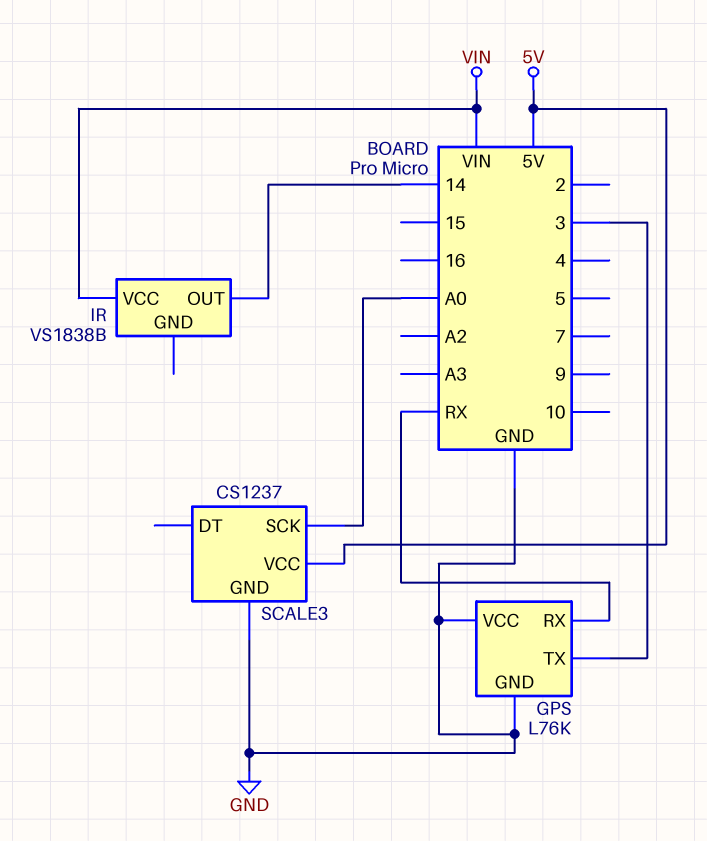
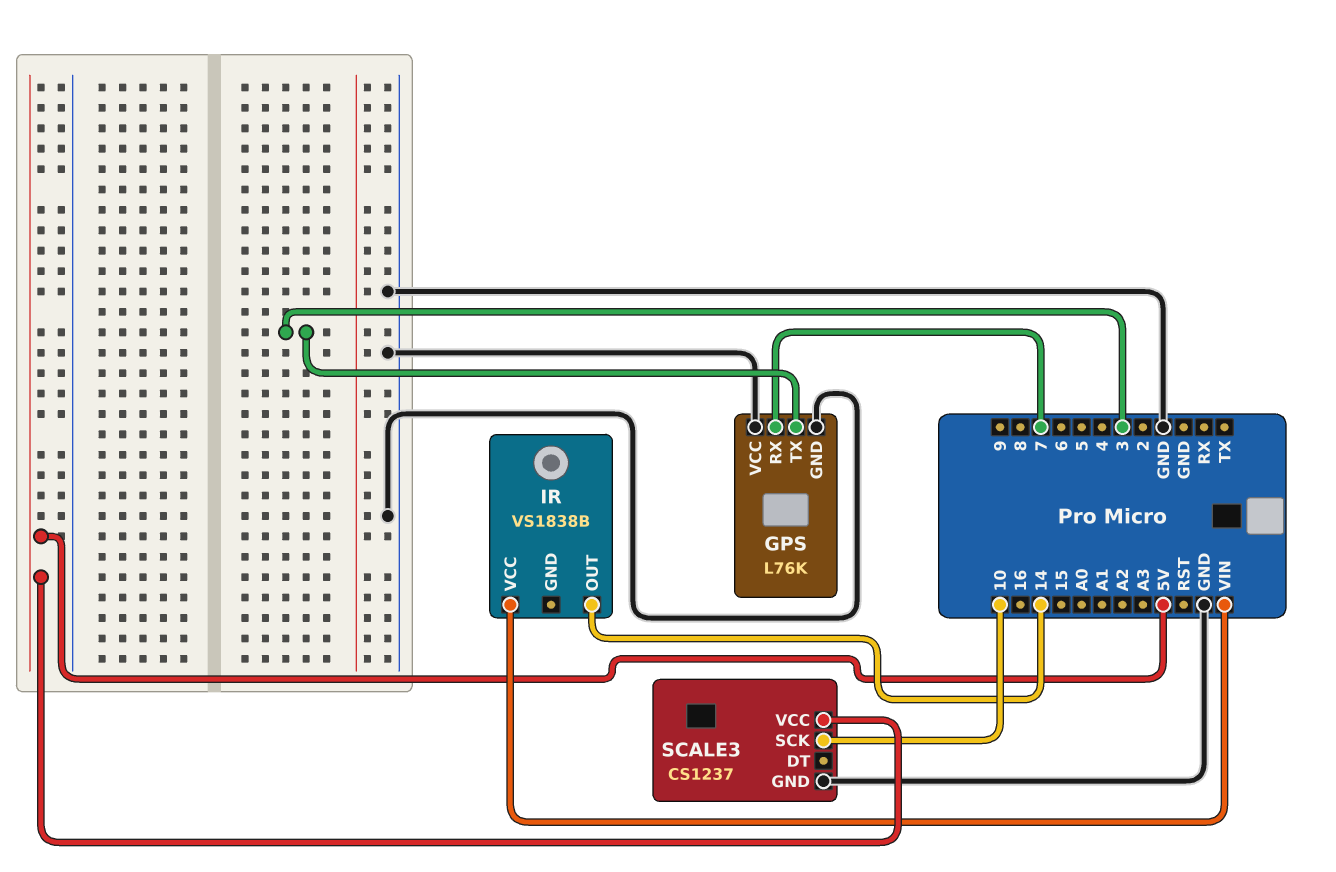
GPS pin RX: RX -> 7
SCALE3 pin SCK: A0 -> 10

